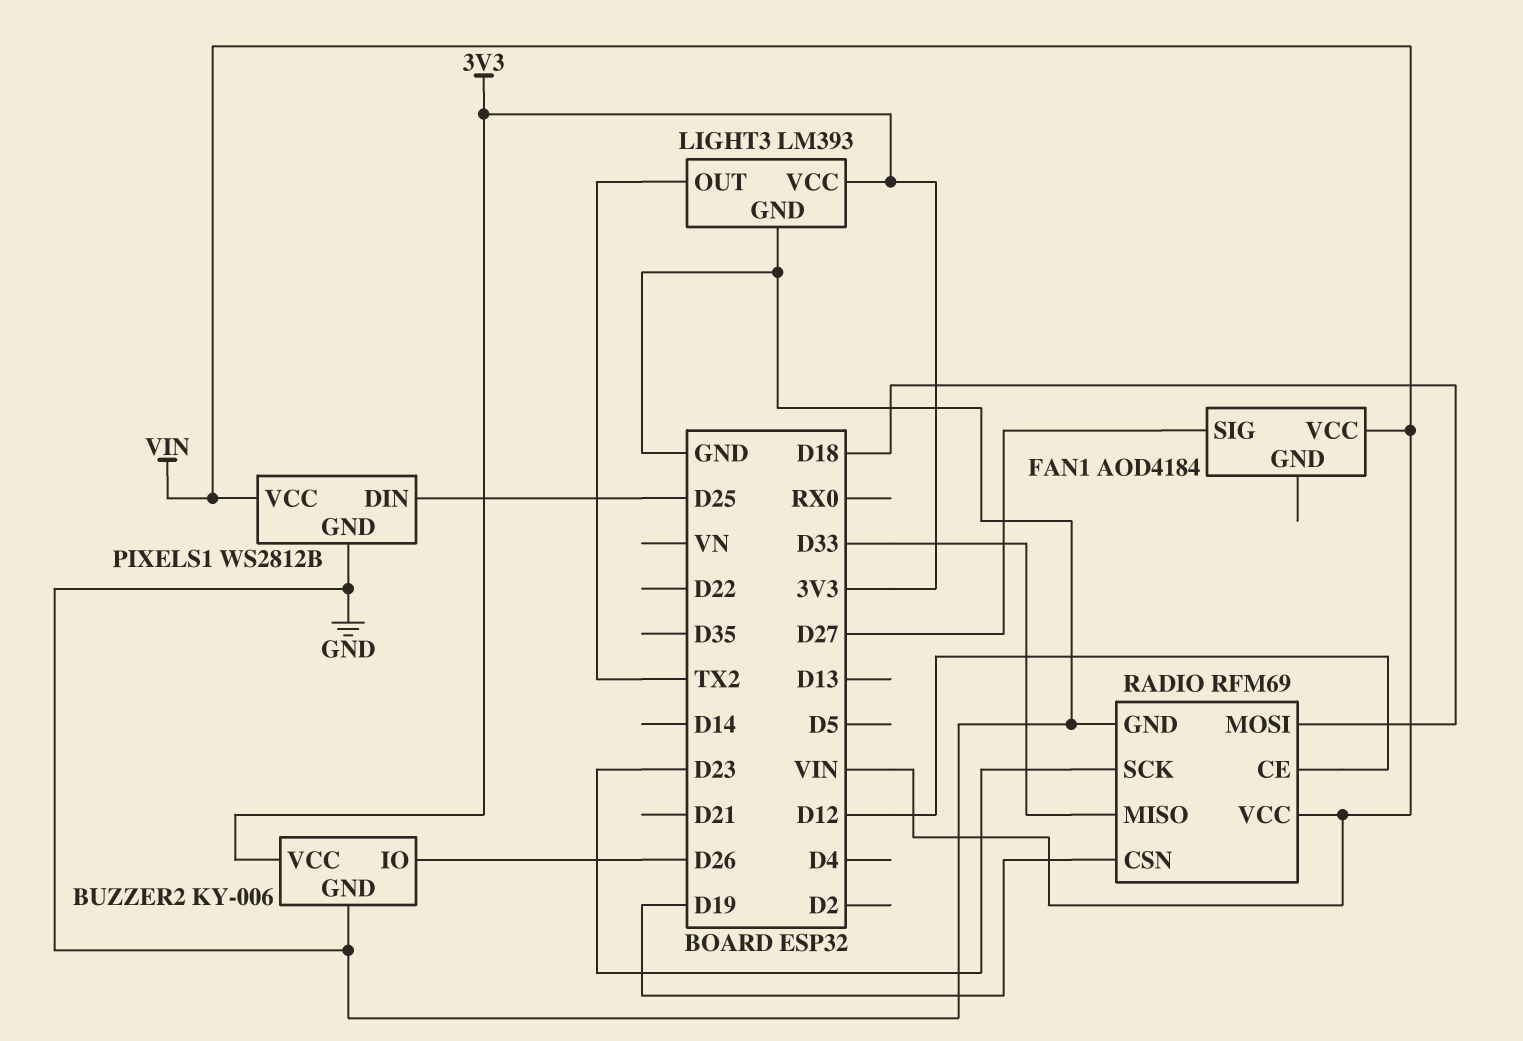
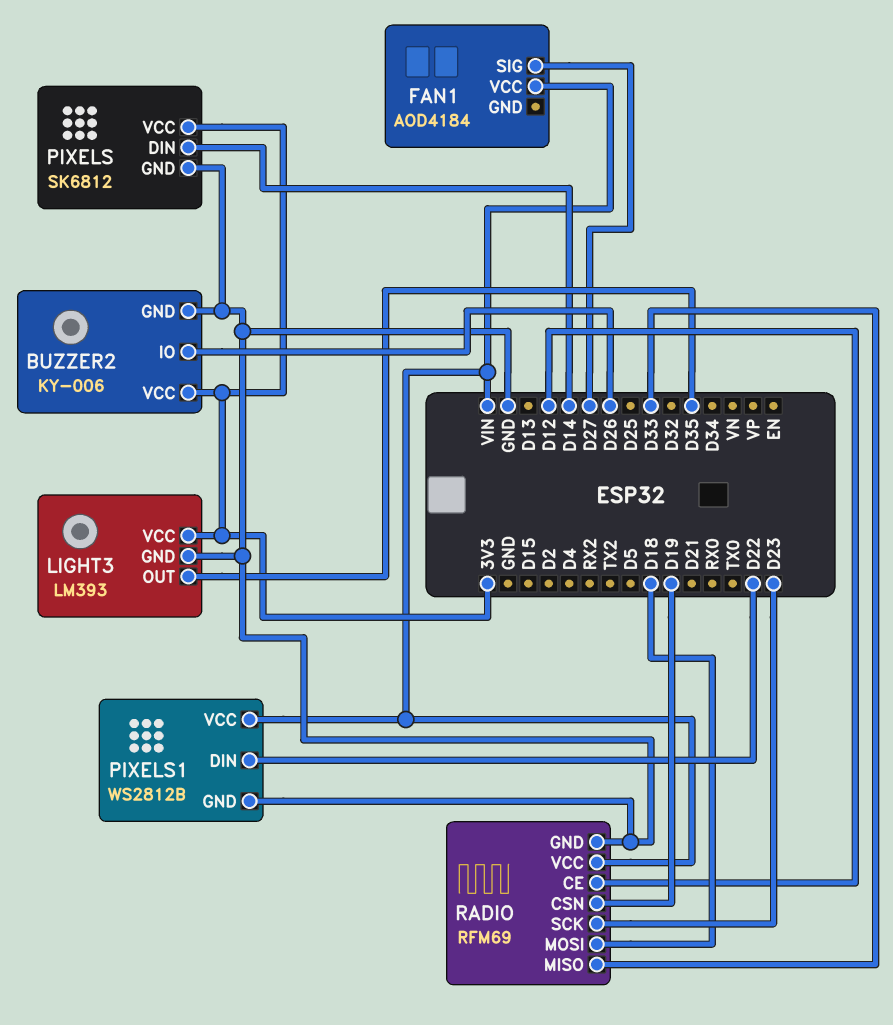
LIGHT3 pin OUT: TX2 -> D35
PIXELS: none -> SK6812
PIXELS pin DIN: none -> D14
PIXELS pin GND: none -> GND
PIXELS pin VCC: none -> 3V3
PIXELS1 pin DIN: D25 -> D22

